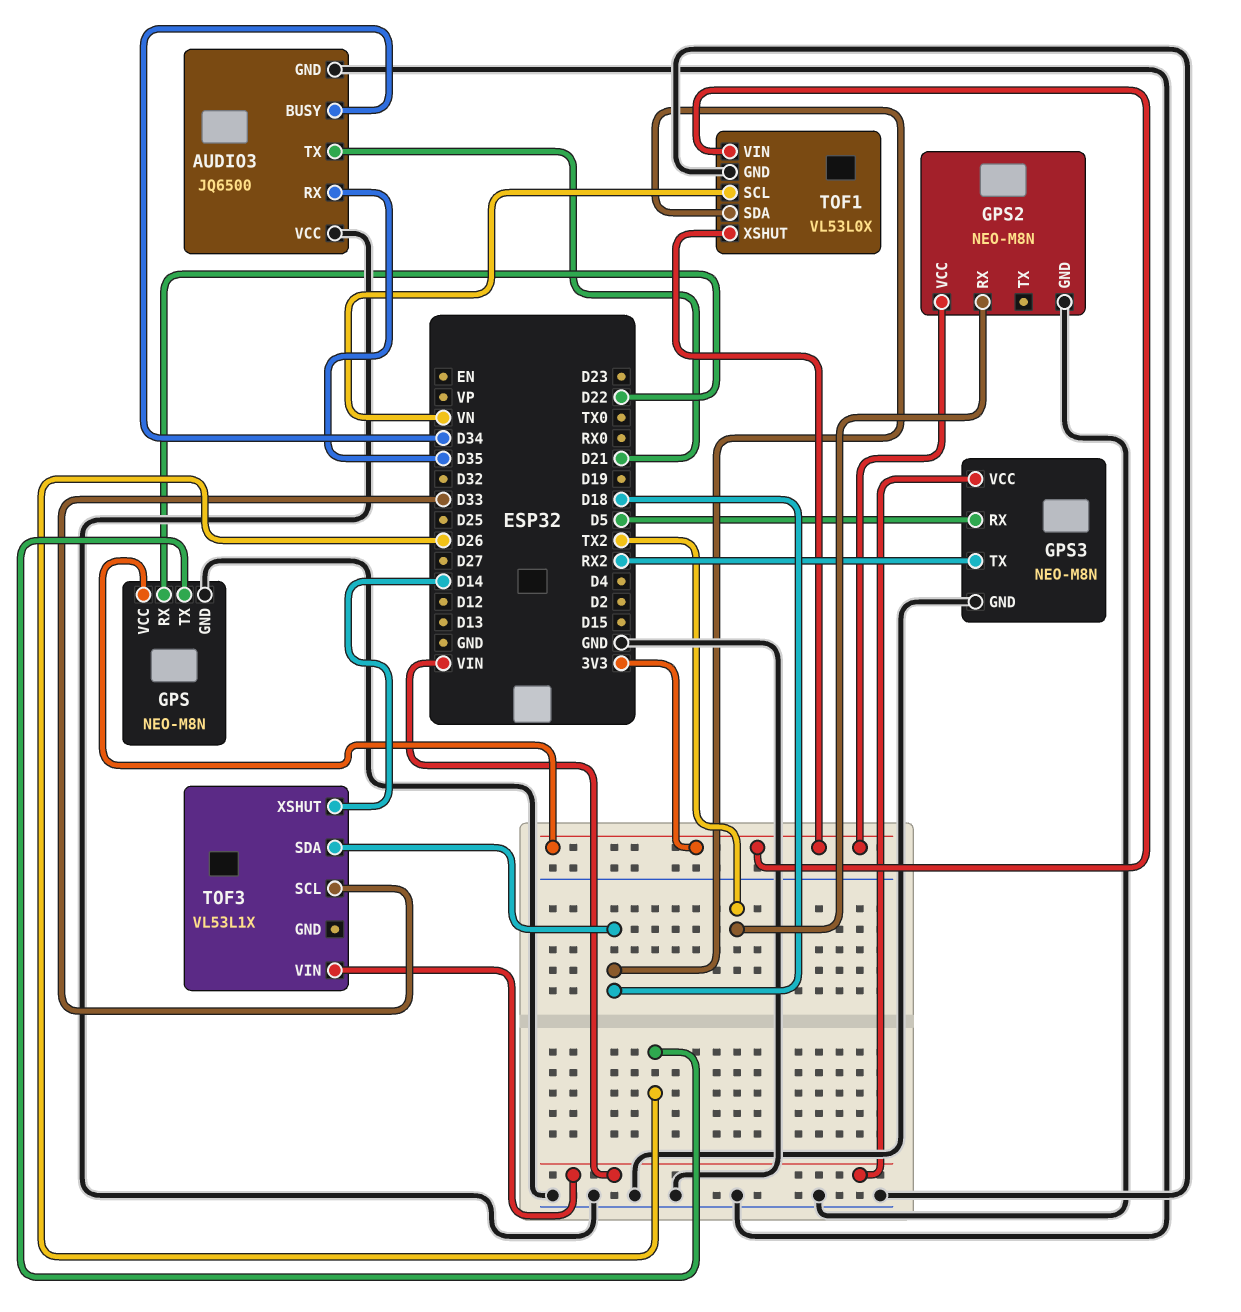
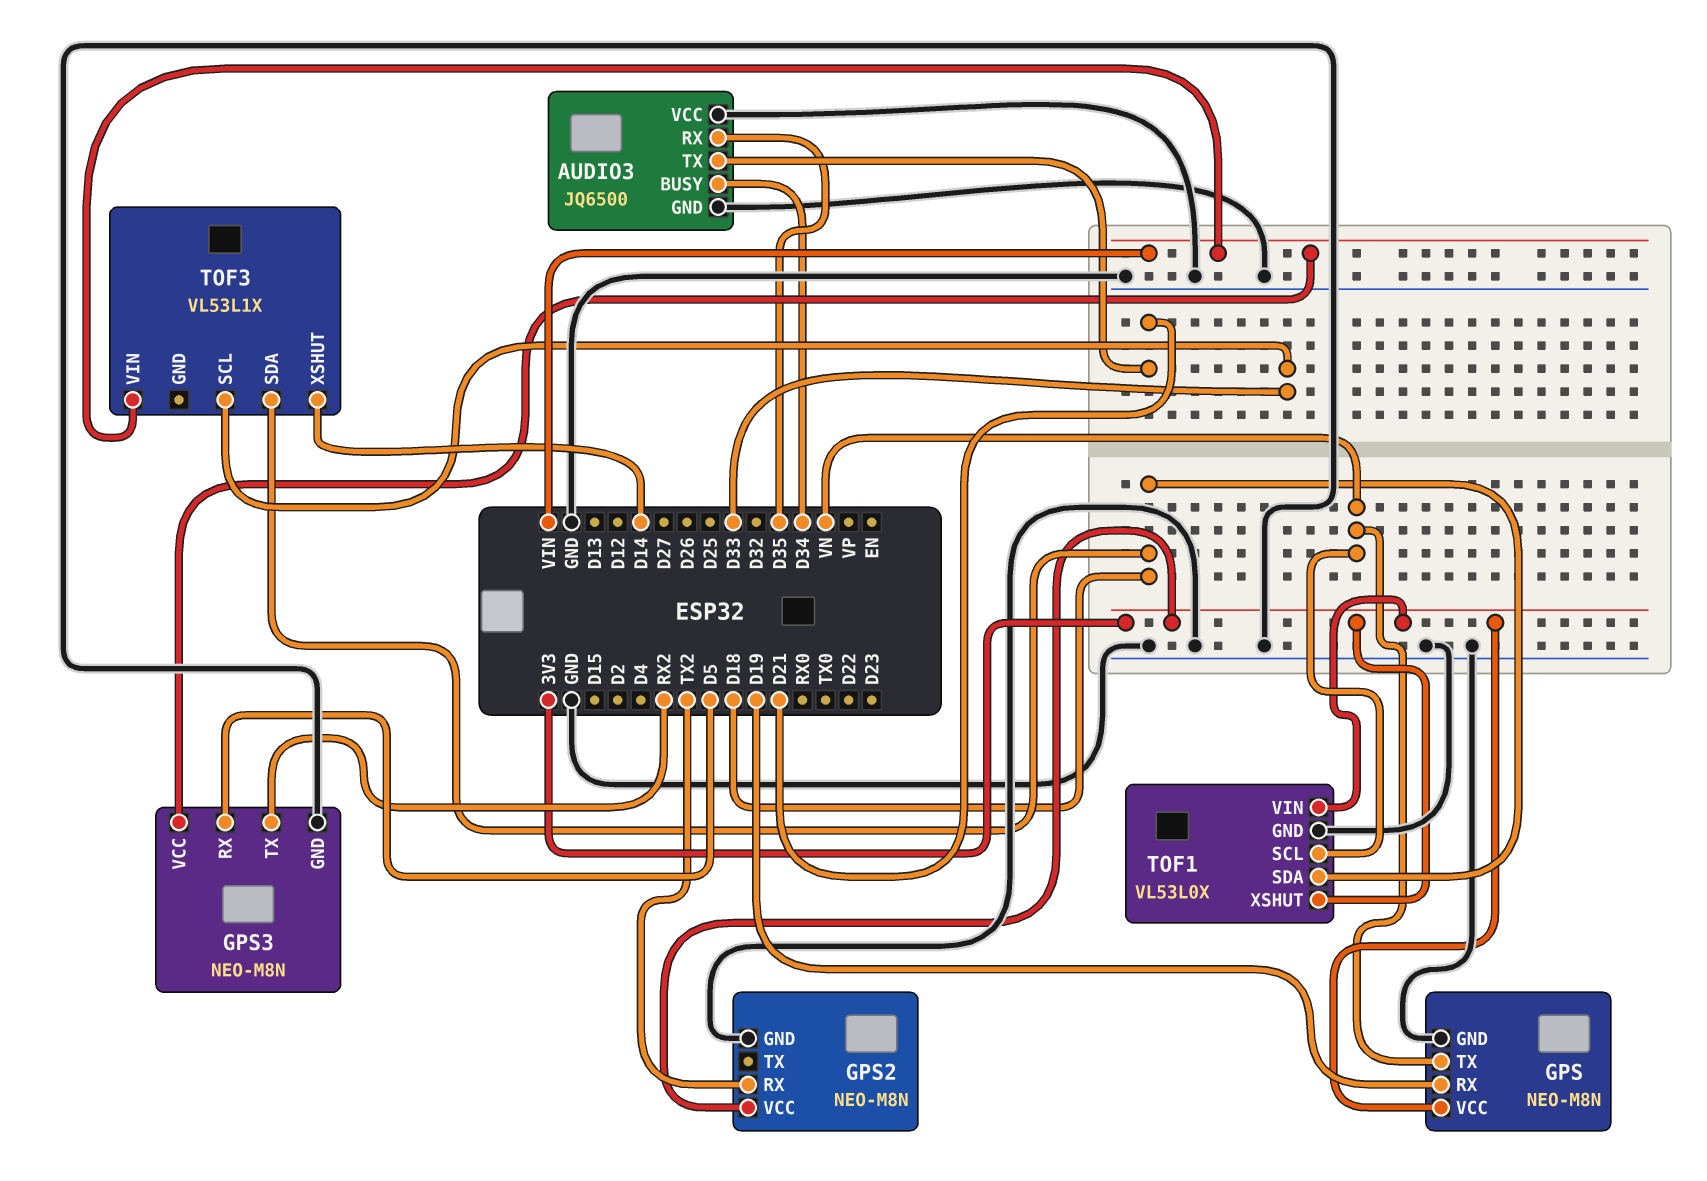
GPS pin RX: D22 -> D19
GPS pin TX: D26 -> VN

